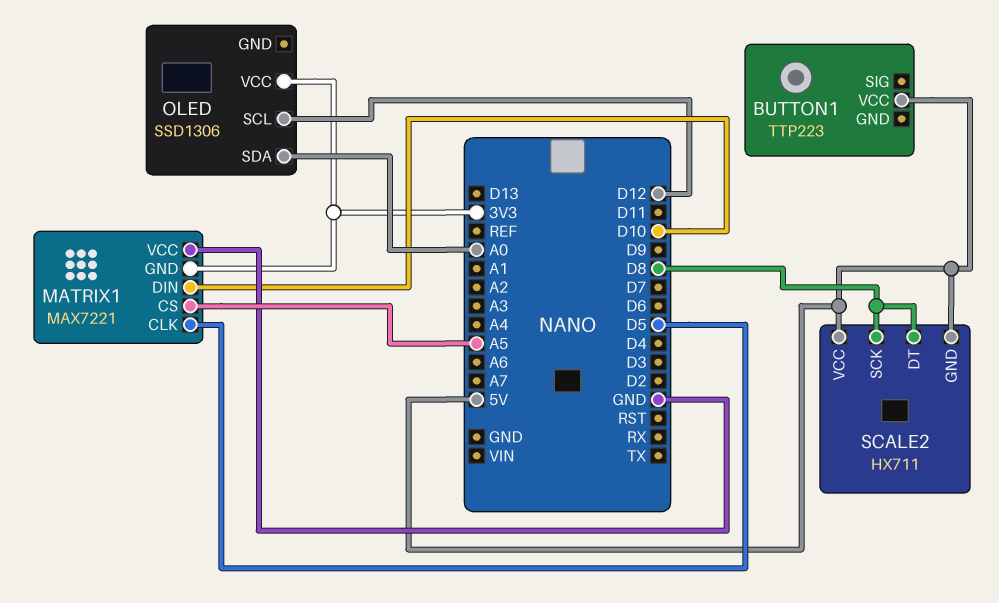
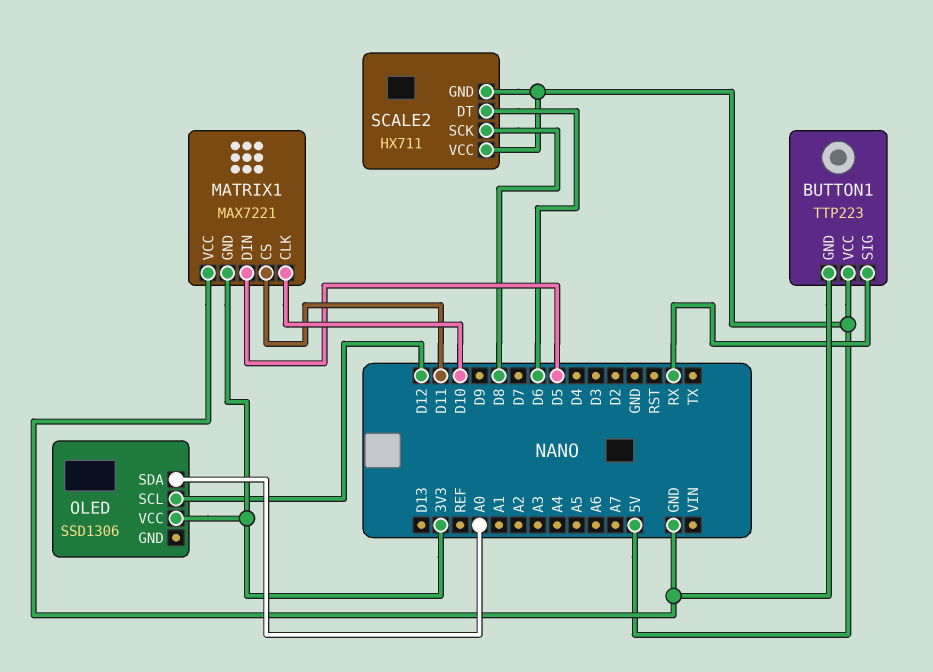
BUTTON1 pin GND: none -> GND
BUTTON1 pin SIG: none -> RX
MATRIX1 pin CLK: D5 -> D10
MATRIX1 pin CS: A5 -> D11
MATRIX1 pin DIN: D10 -> D5
SCALE2 pin DT: D8 -> D6

